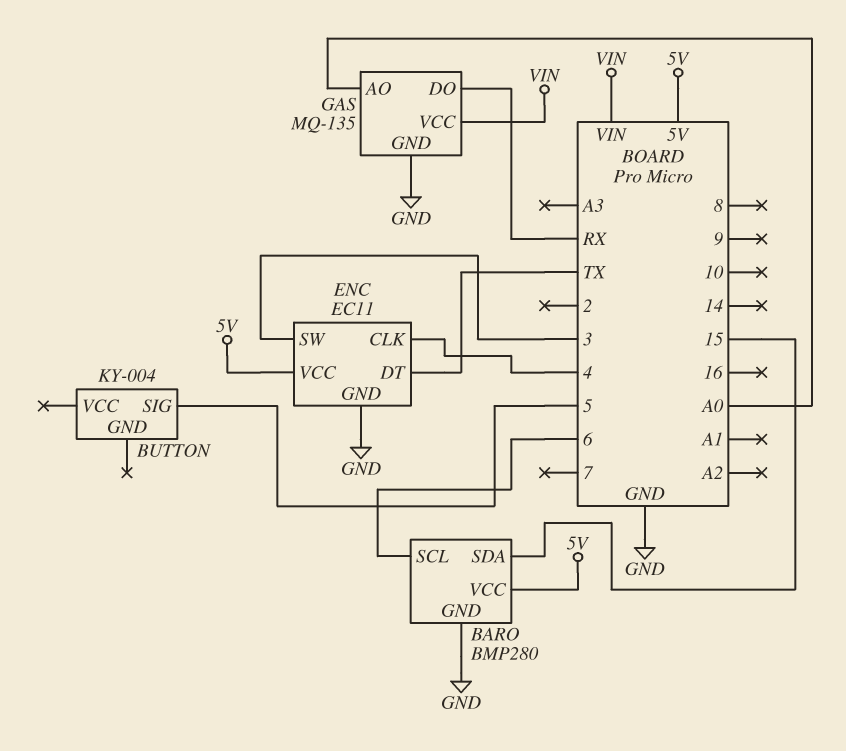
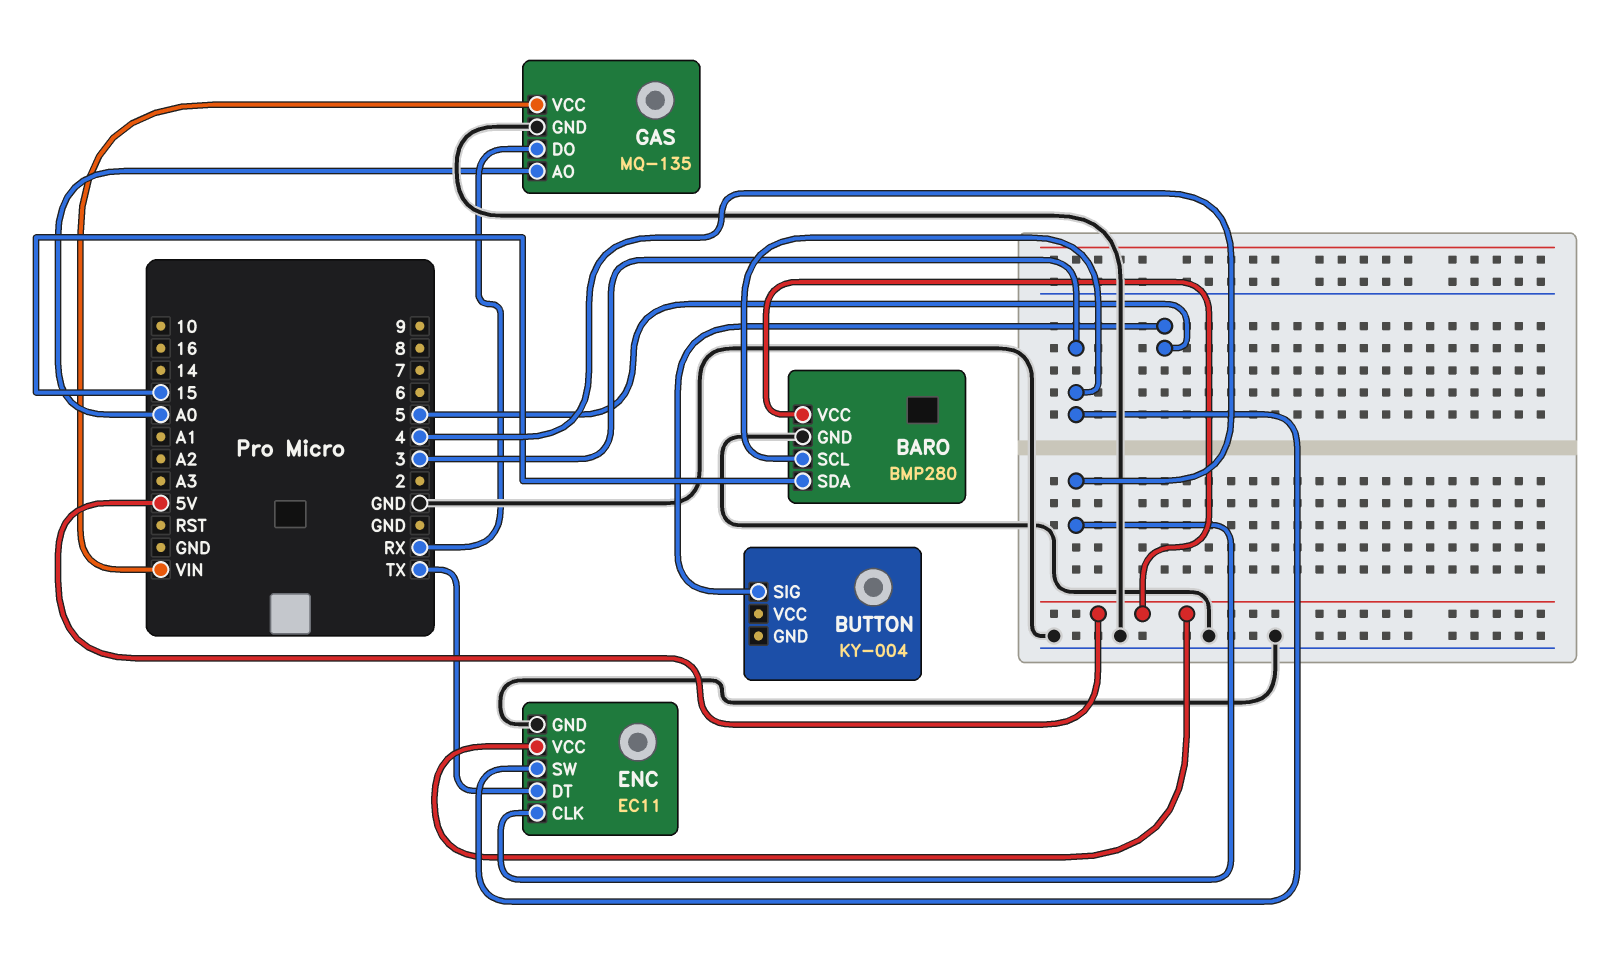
BARO pin SCL: 6 -> 3

